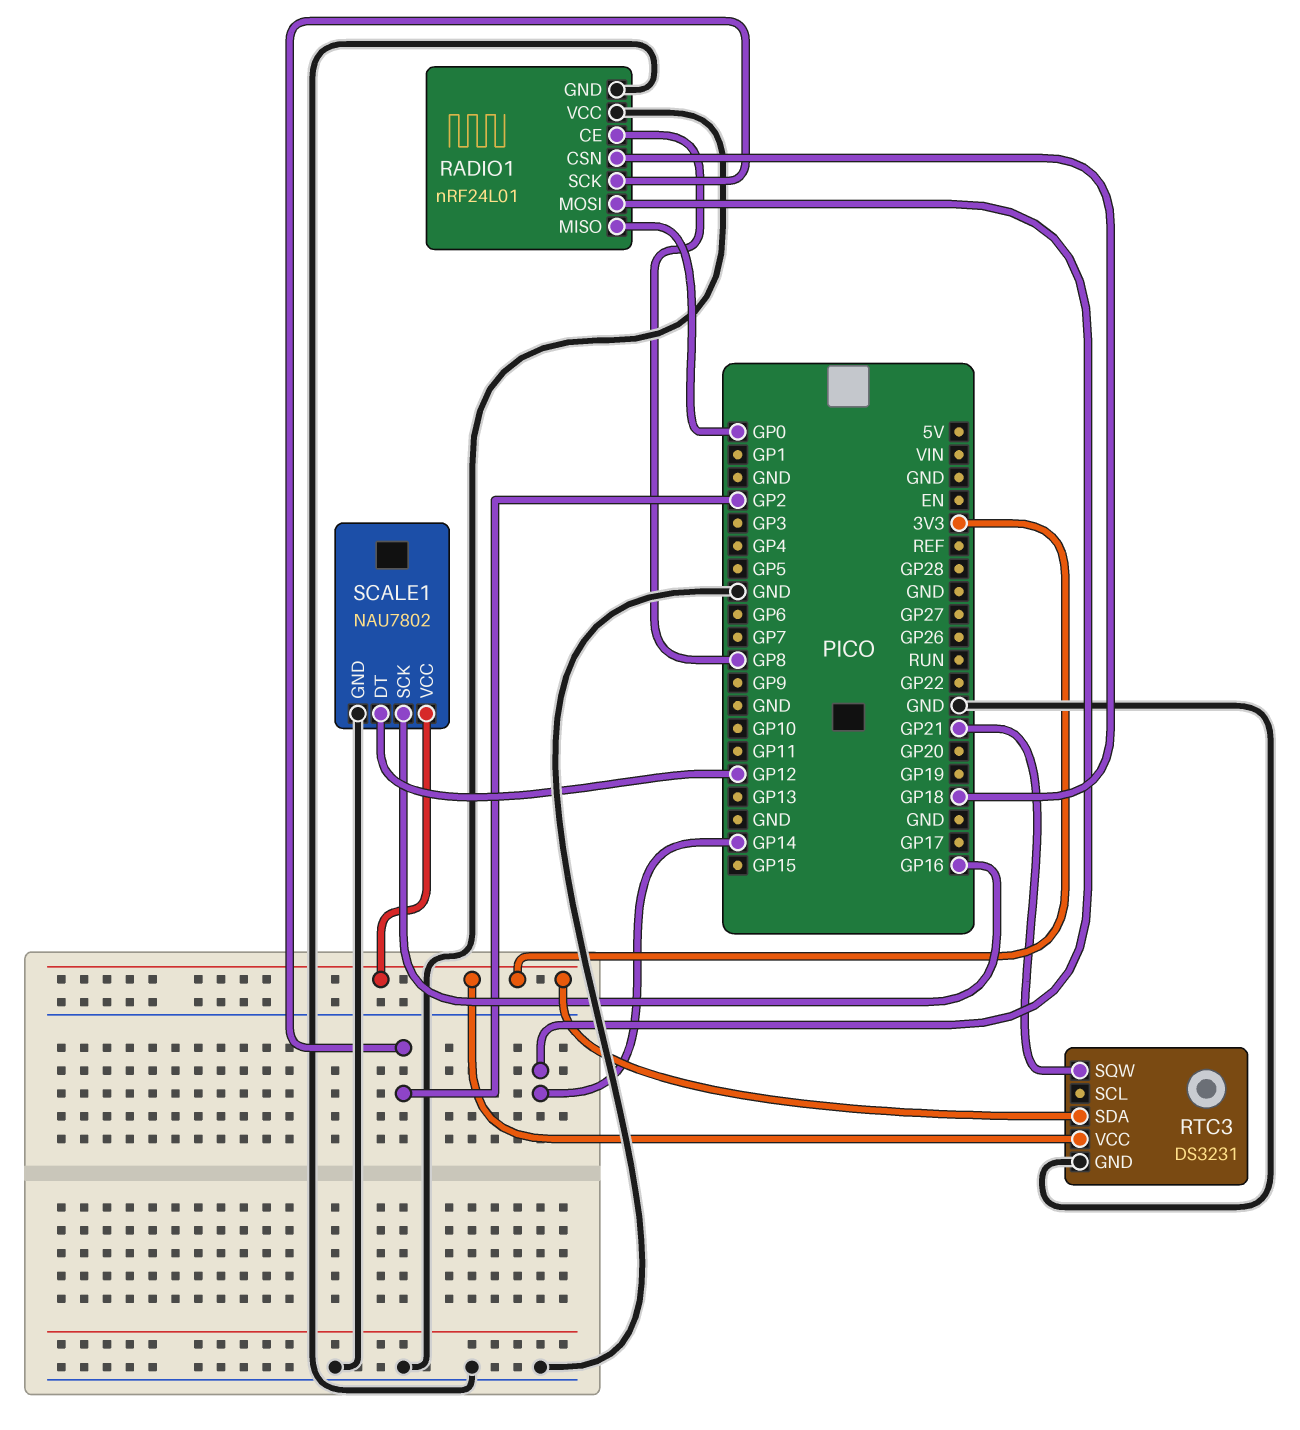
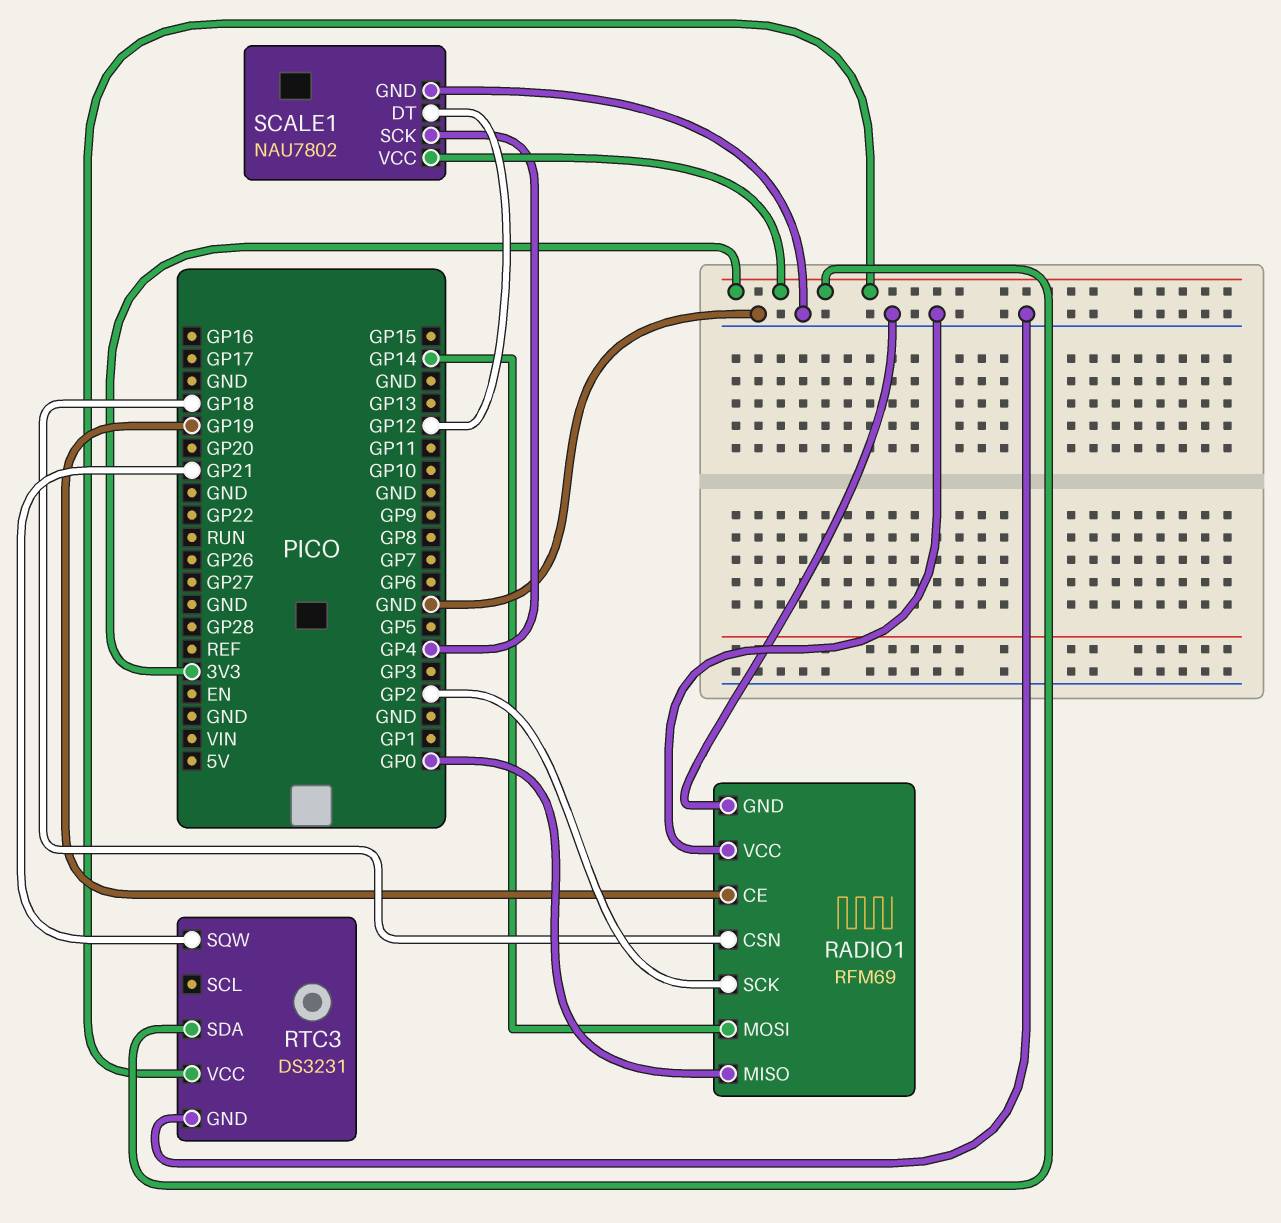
RADIO1: nRF24L01 -> RFM69
RADIO1 pin CE: GP8 -> GP19
SCALE1 pin SCK: GP16 -> GP4

